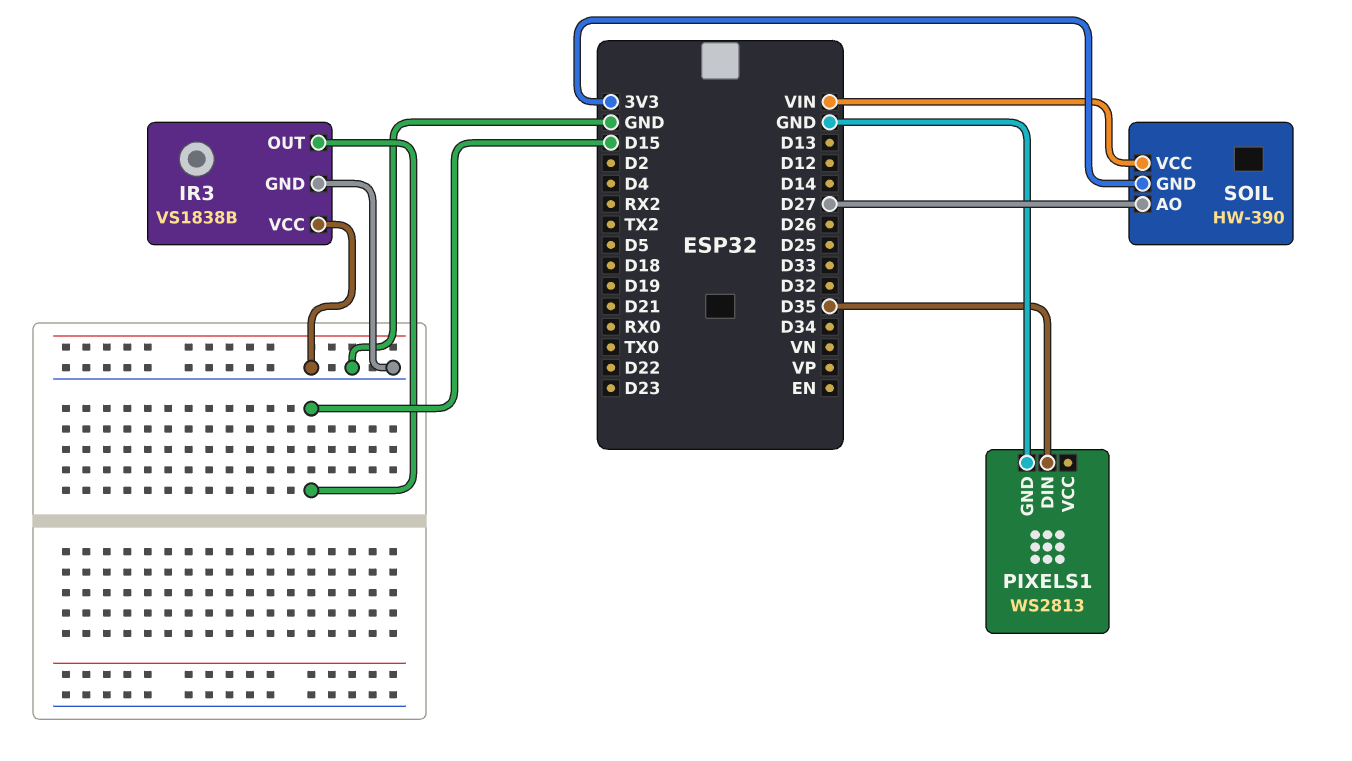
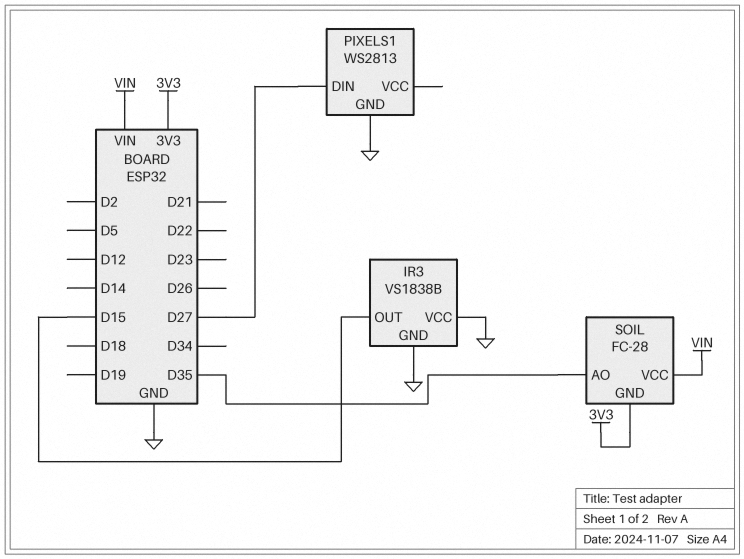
PIXELS1 pin DIN: D35 -> D27
SOIL: HW-390 -> FC-28
SOIL pin AO: D27 -> D35

